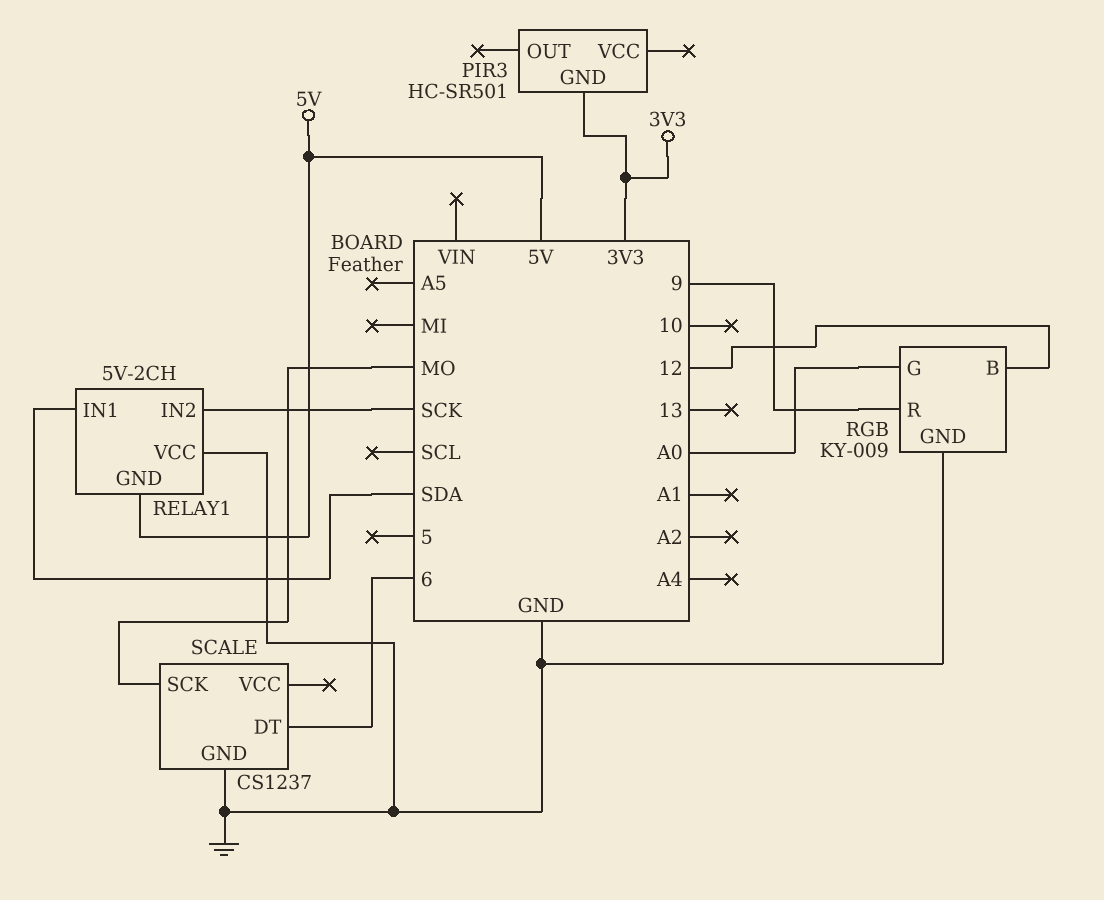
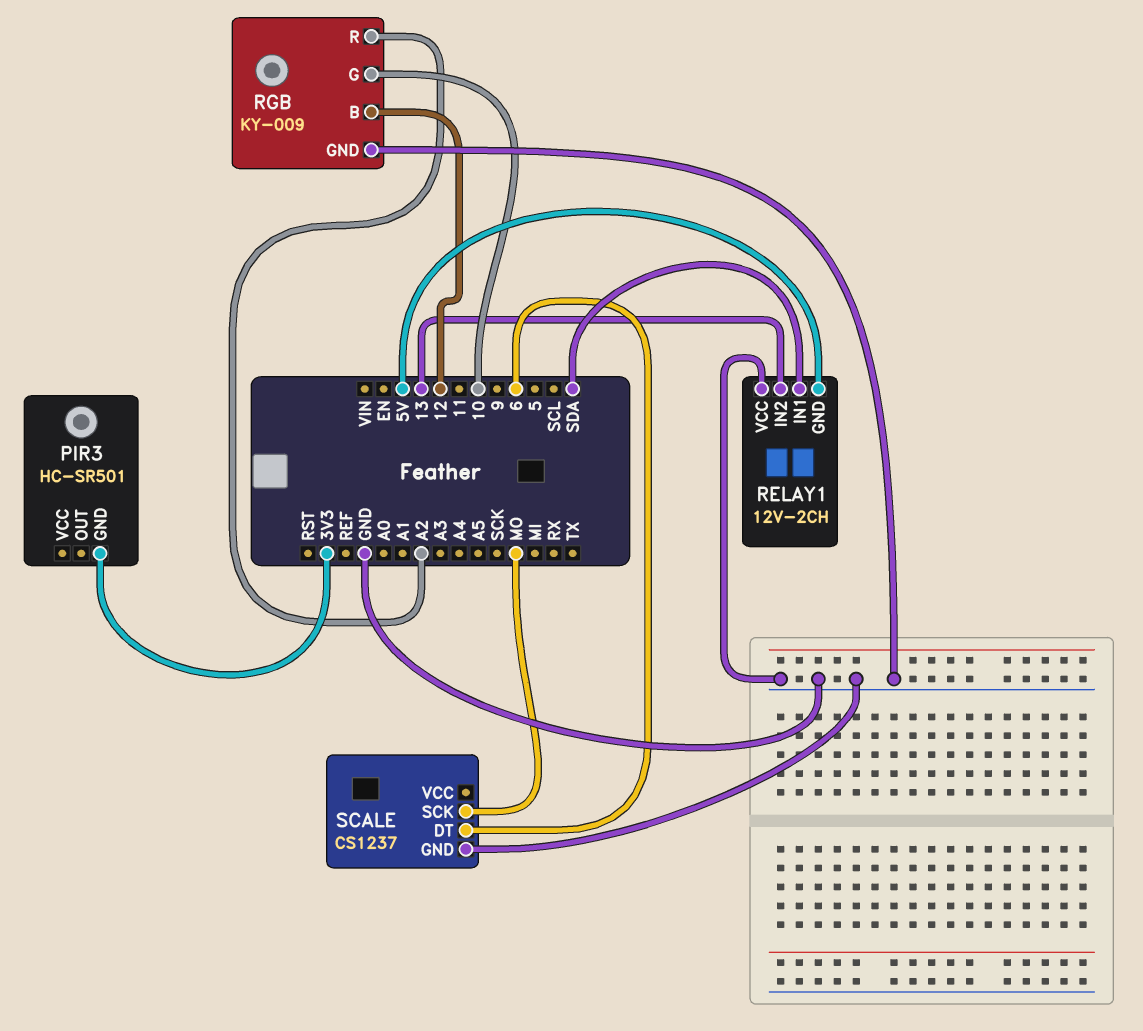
RELAY1: 5V-2CH -> 12V-2CH
RELAY1 pin IN2: SCK -> 13
RGB pin G: A0 -> 10
RGB pin R: 9 -> A2

